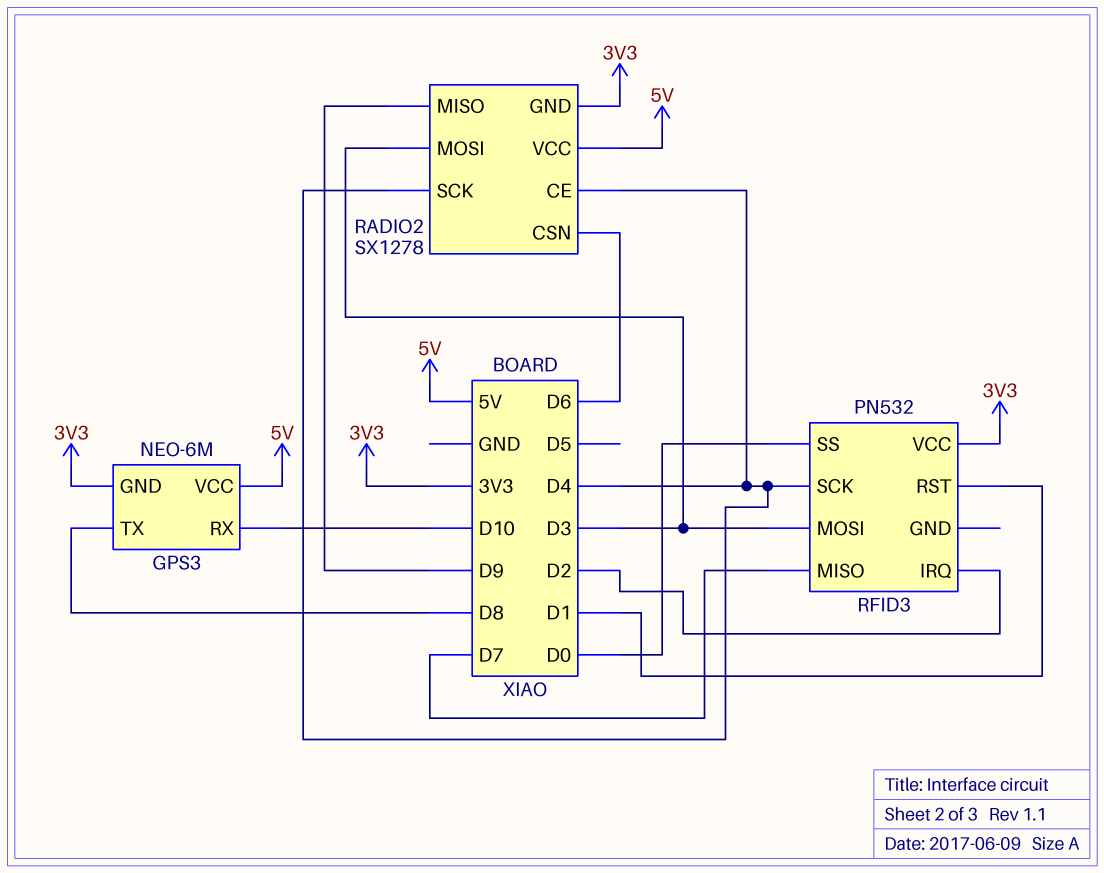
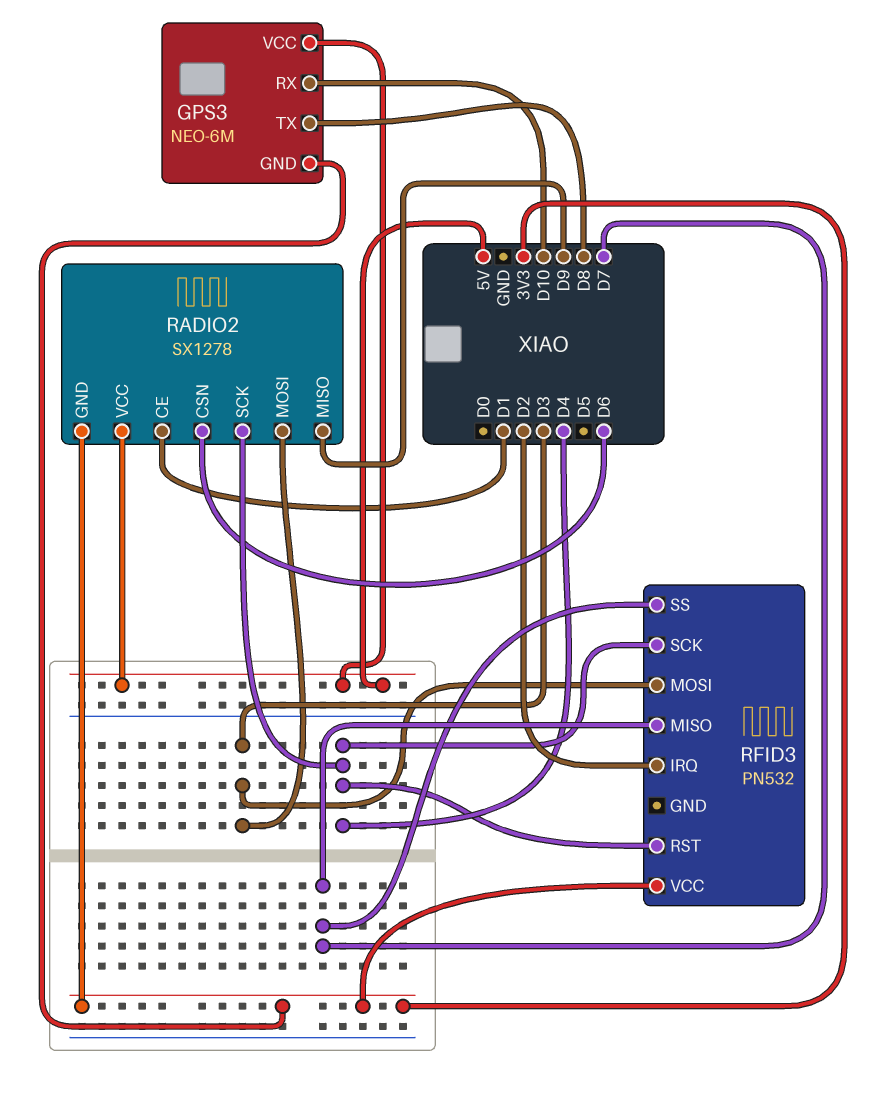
RADIO2 pin CE: D4 -> D1
RFID3 pin RST: D1 -> D4
RFID3 pin SS: D0 -> D7

